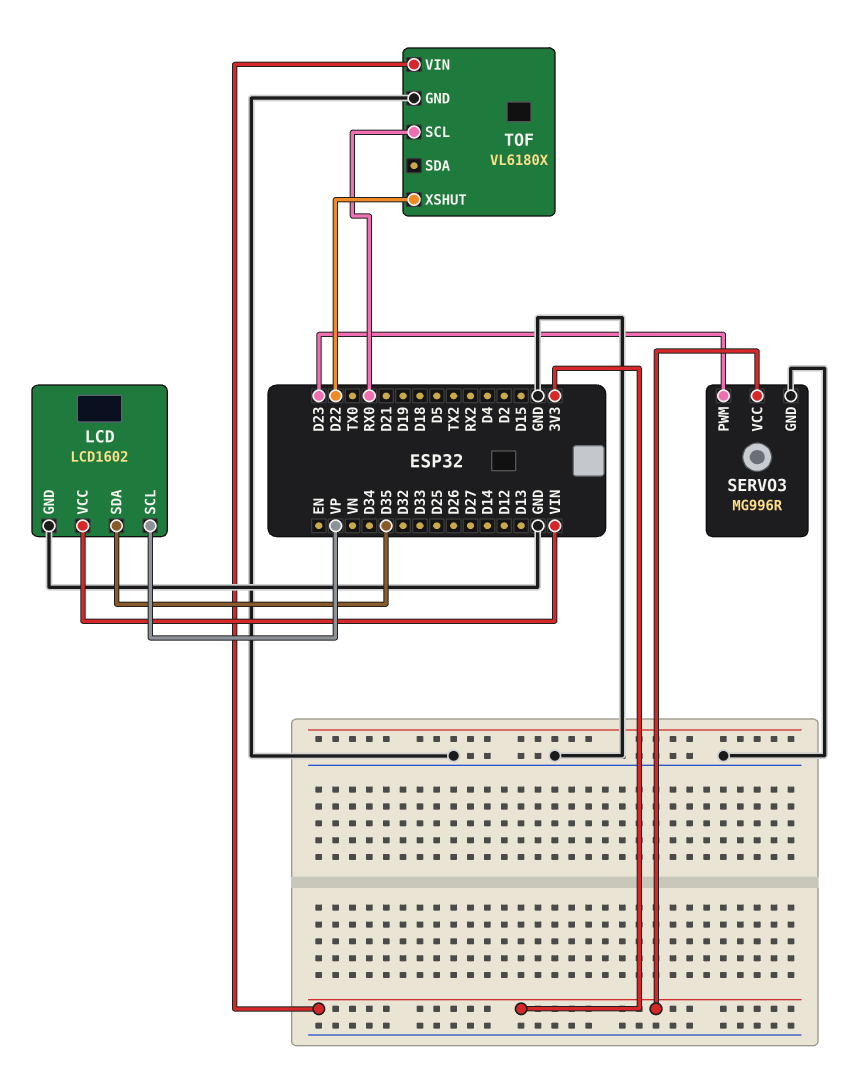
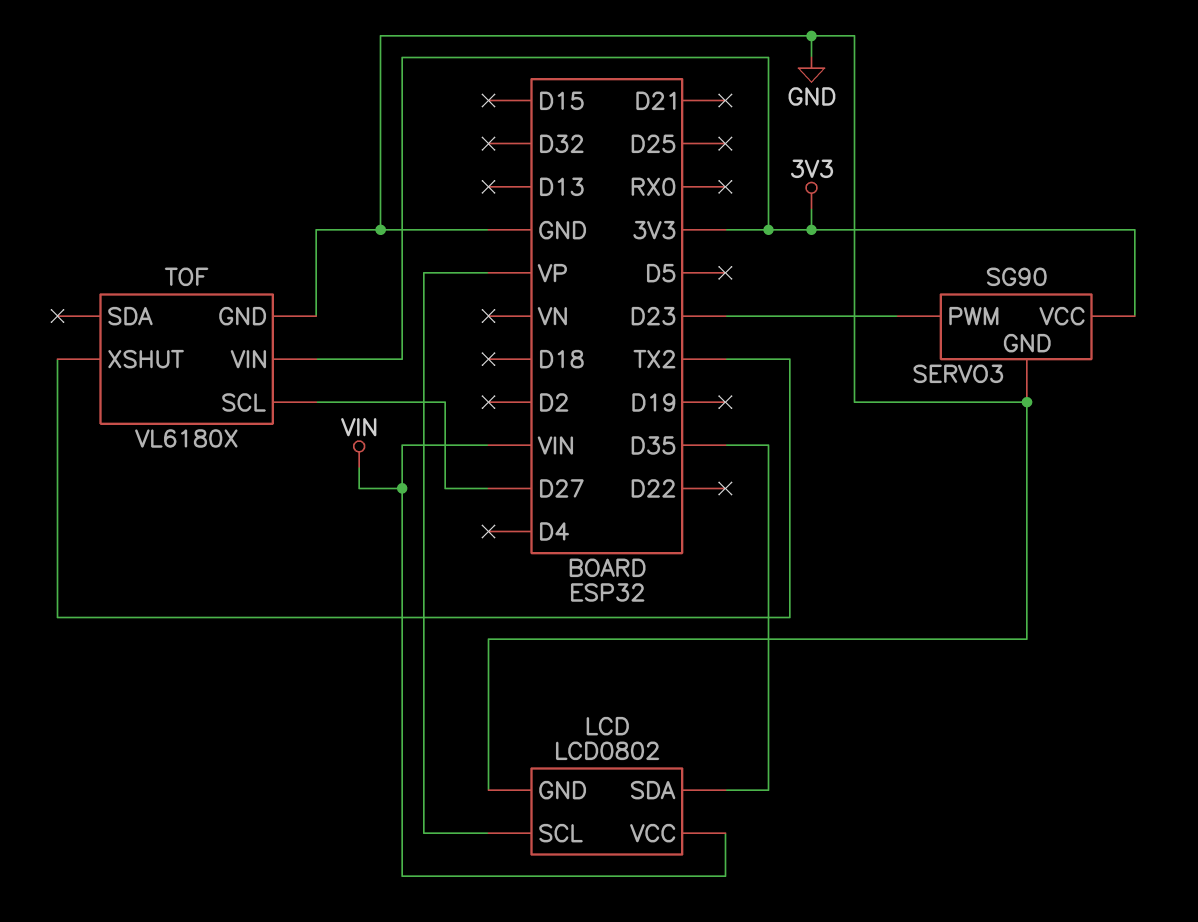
LCD: LCD1602 -> LCD0802
SERVO3: MG996R -> SG90
TOF pin SCL: RX0 -> D27
TOF pin XSHUT: D22 -> TX2

